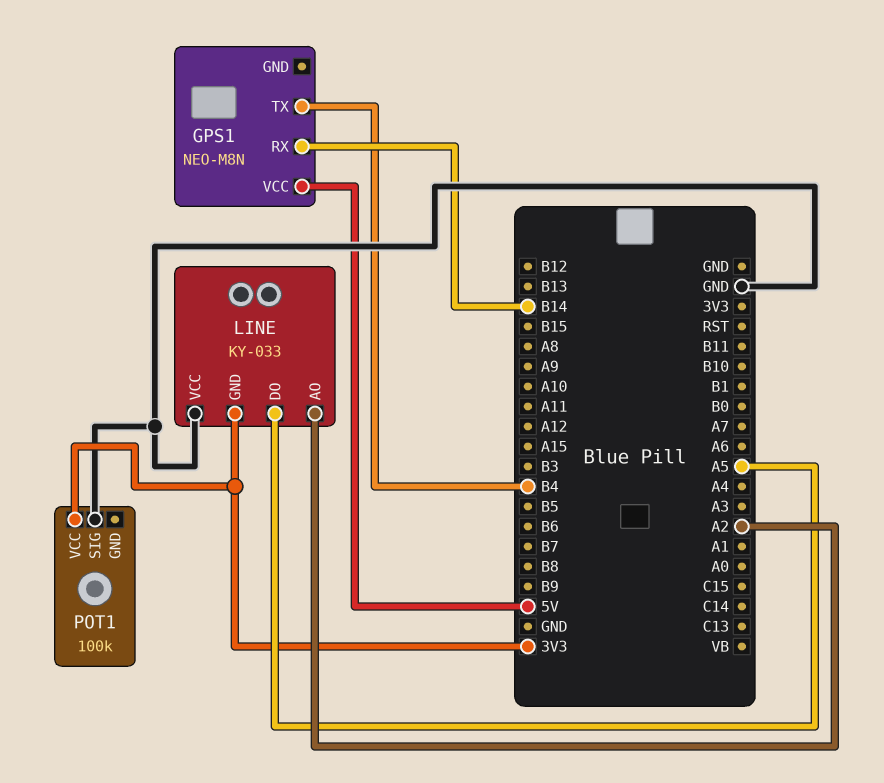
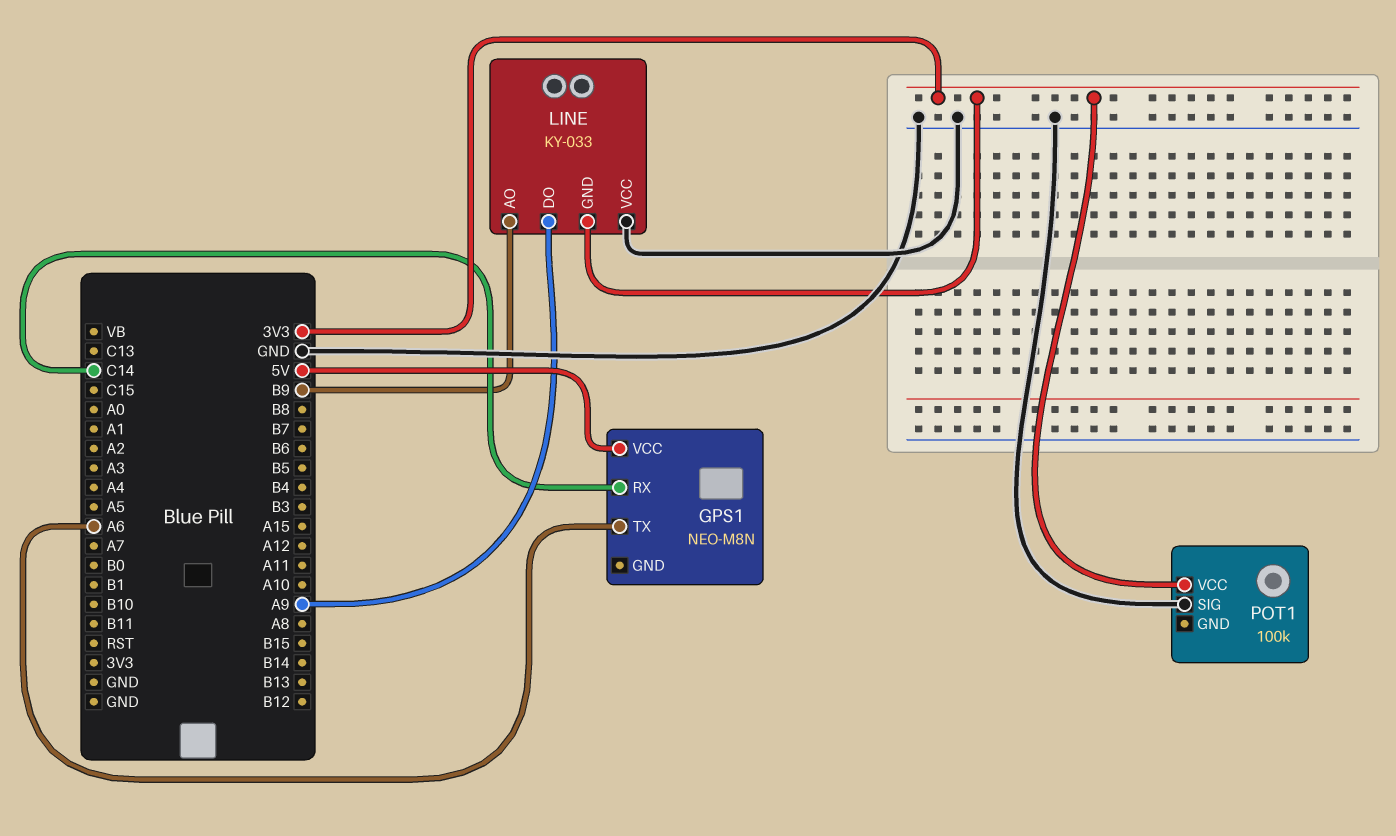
GPS1 pin RX: B14 -> C14
GPS1 pin TX: B4 -> A6
LINE pin AO: A2 -> B9
LINE pin DO: A5 -> A9

